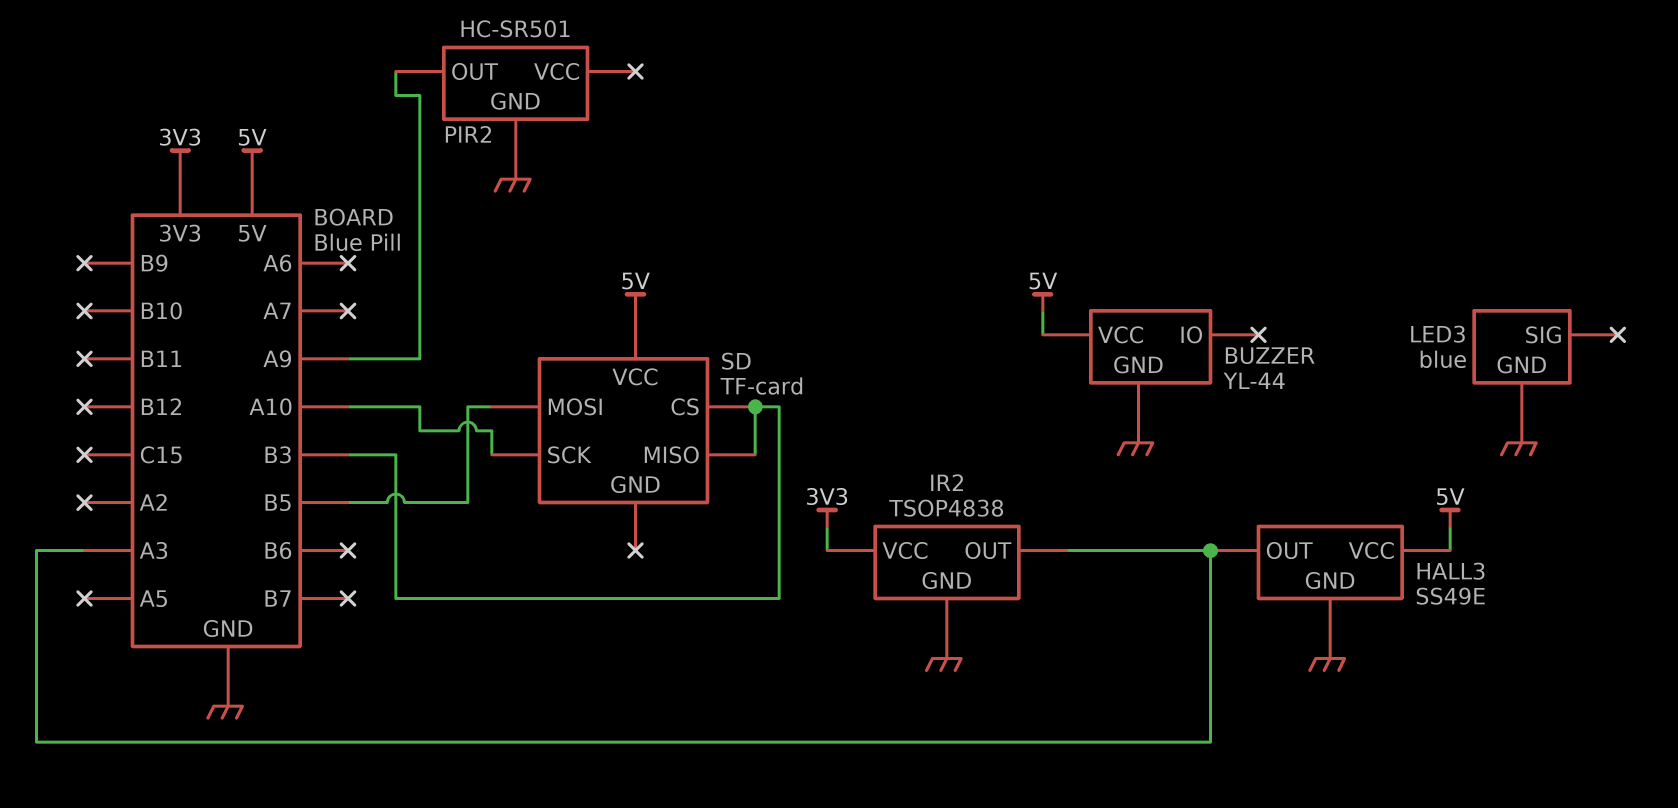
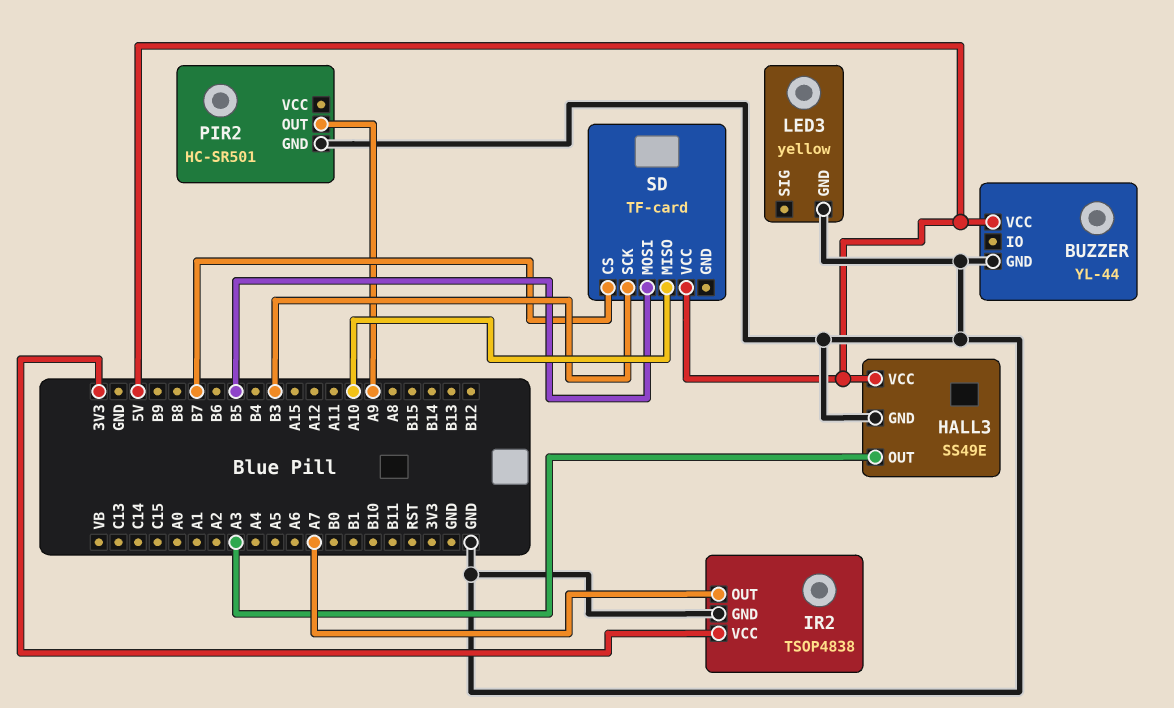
IR2 pin OUT: A3 -> A7
LED3: blue -> yellow
SD pin CS: B3 -> B7
SD pin MISO: B3 -> A10
SD pin SCK: A10 -> B3

